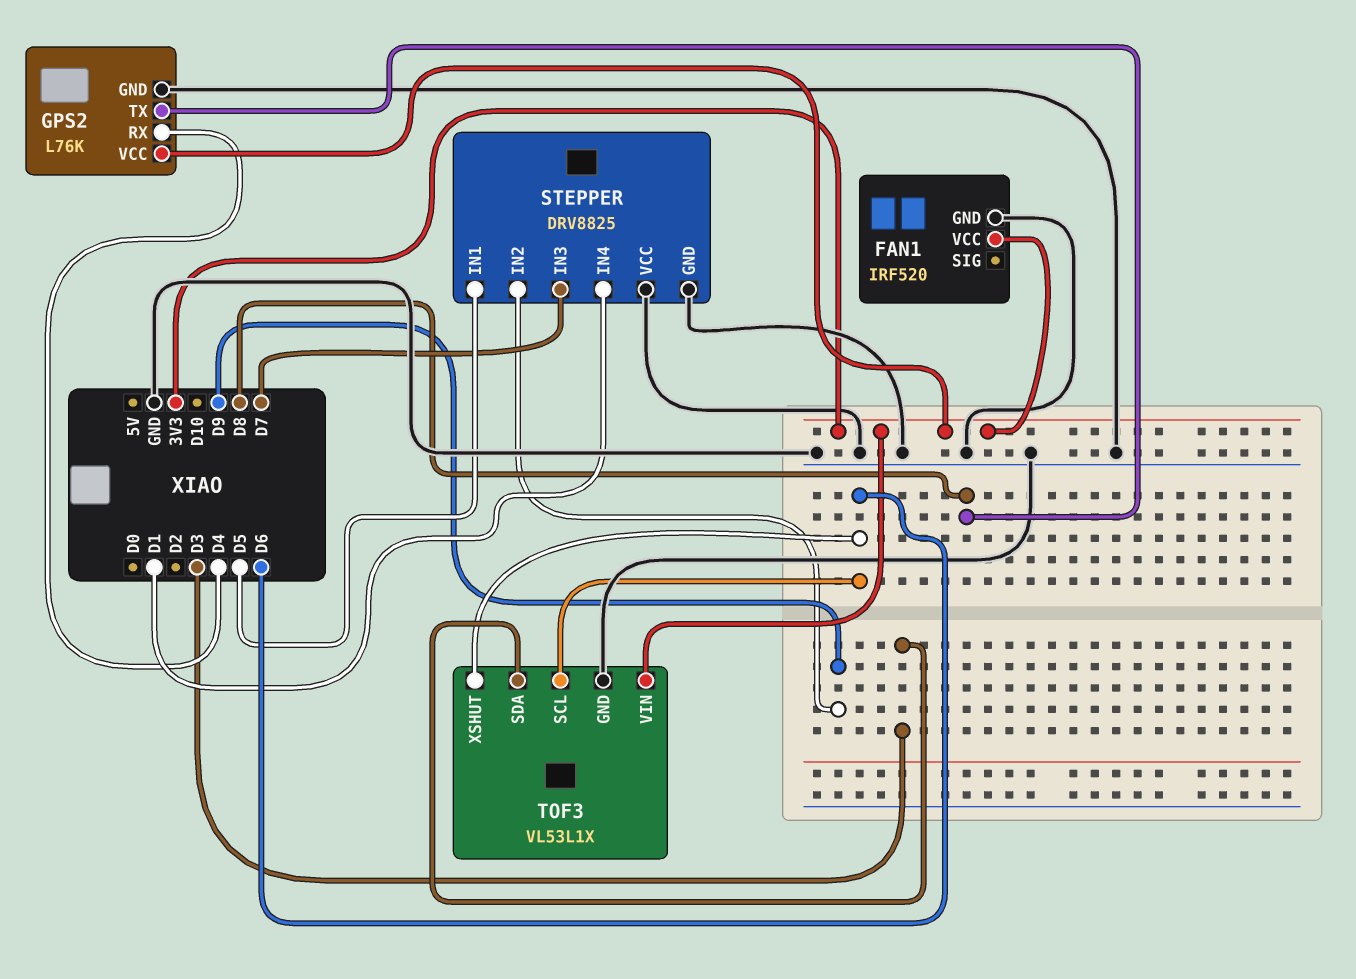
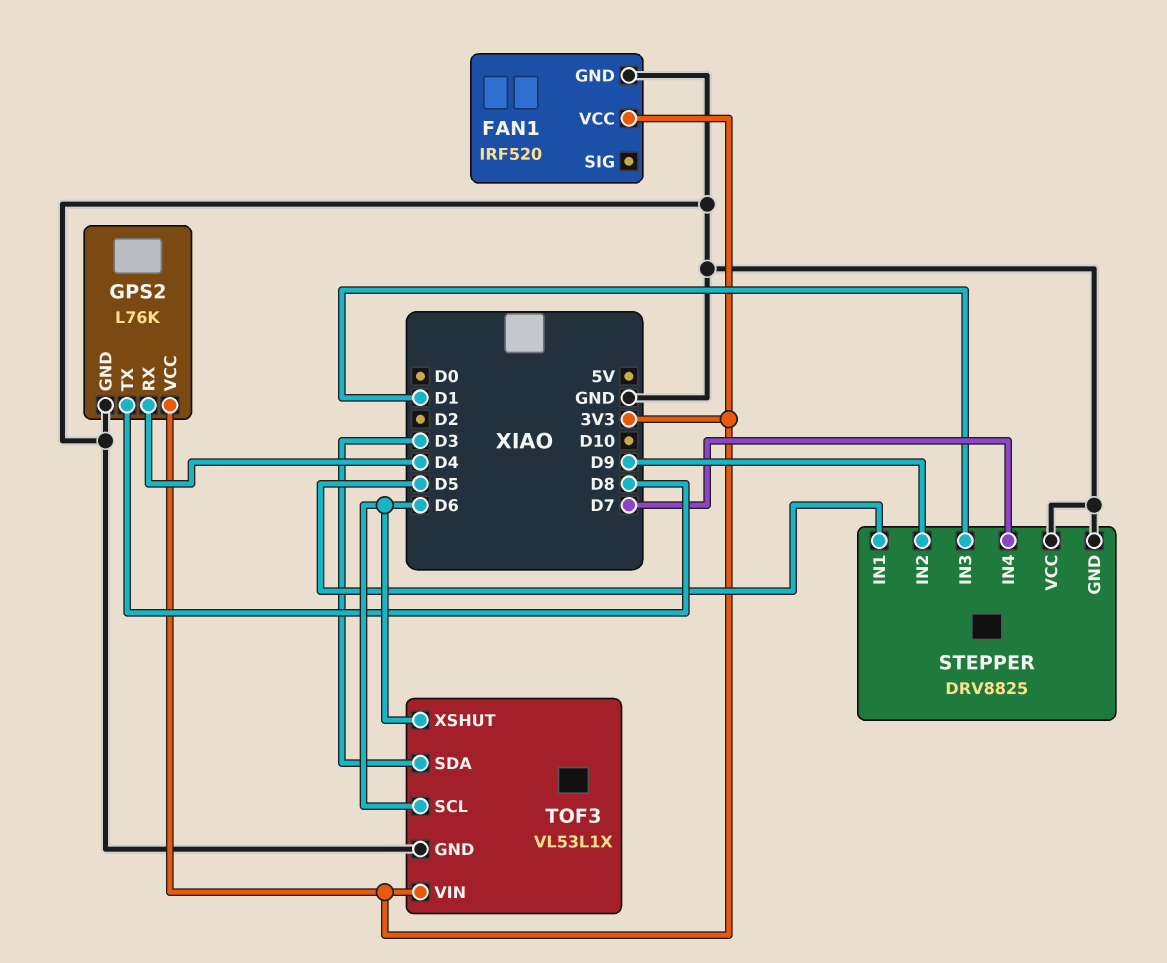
STEPPER pin IN3: D7 -> D1
STEPPER pin IN4: D1 -> D7

